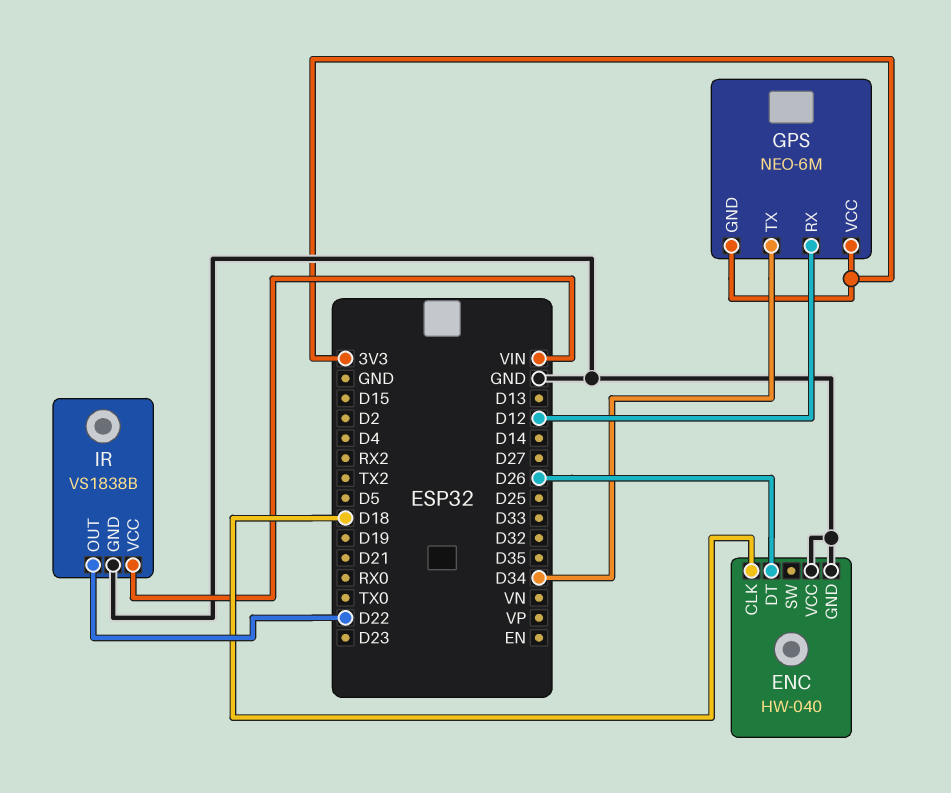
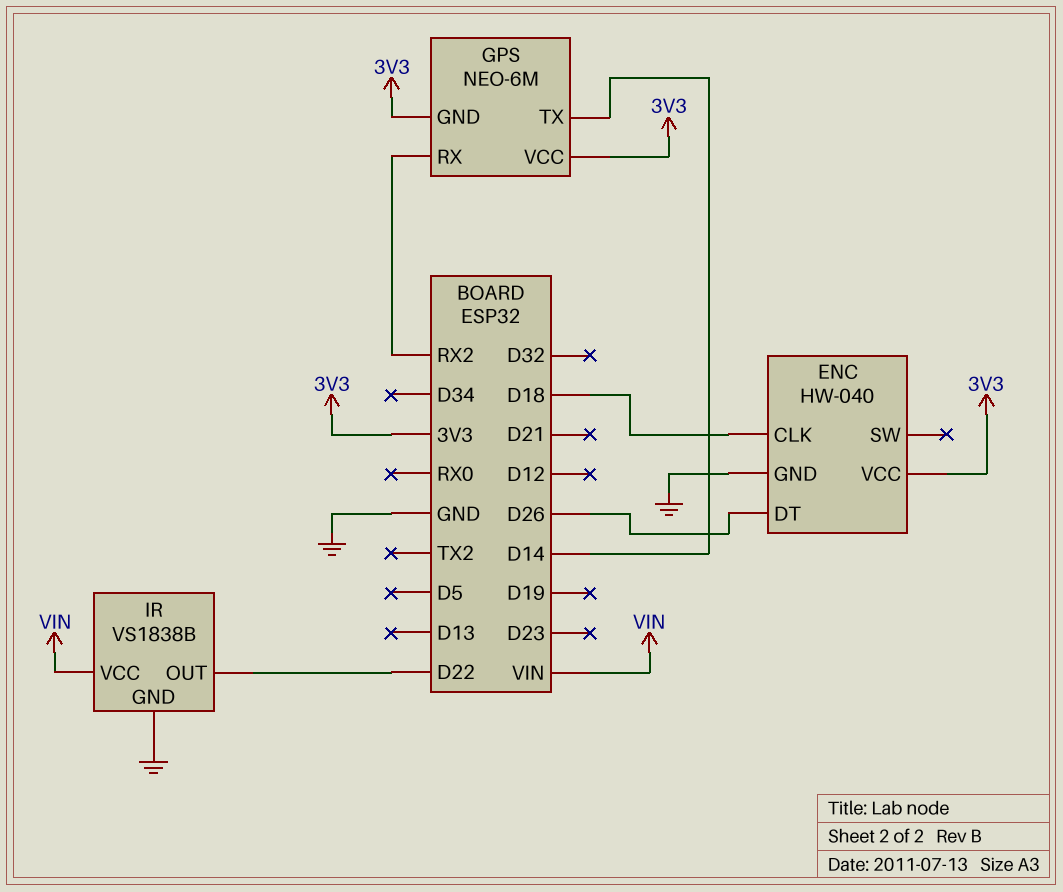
ENC pin VCC: GND -> 3V3
GPS pin RX: D12 -> RX2
GPS pin TX: D34 -> D14

